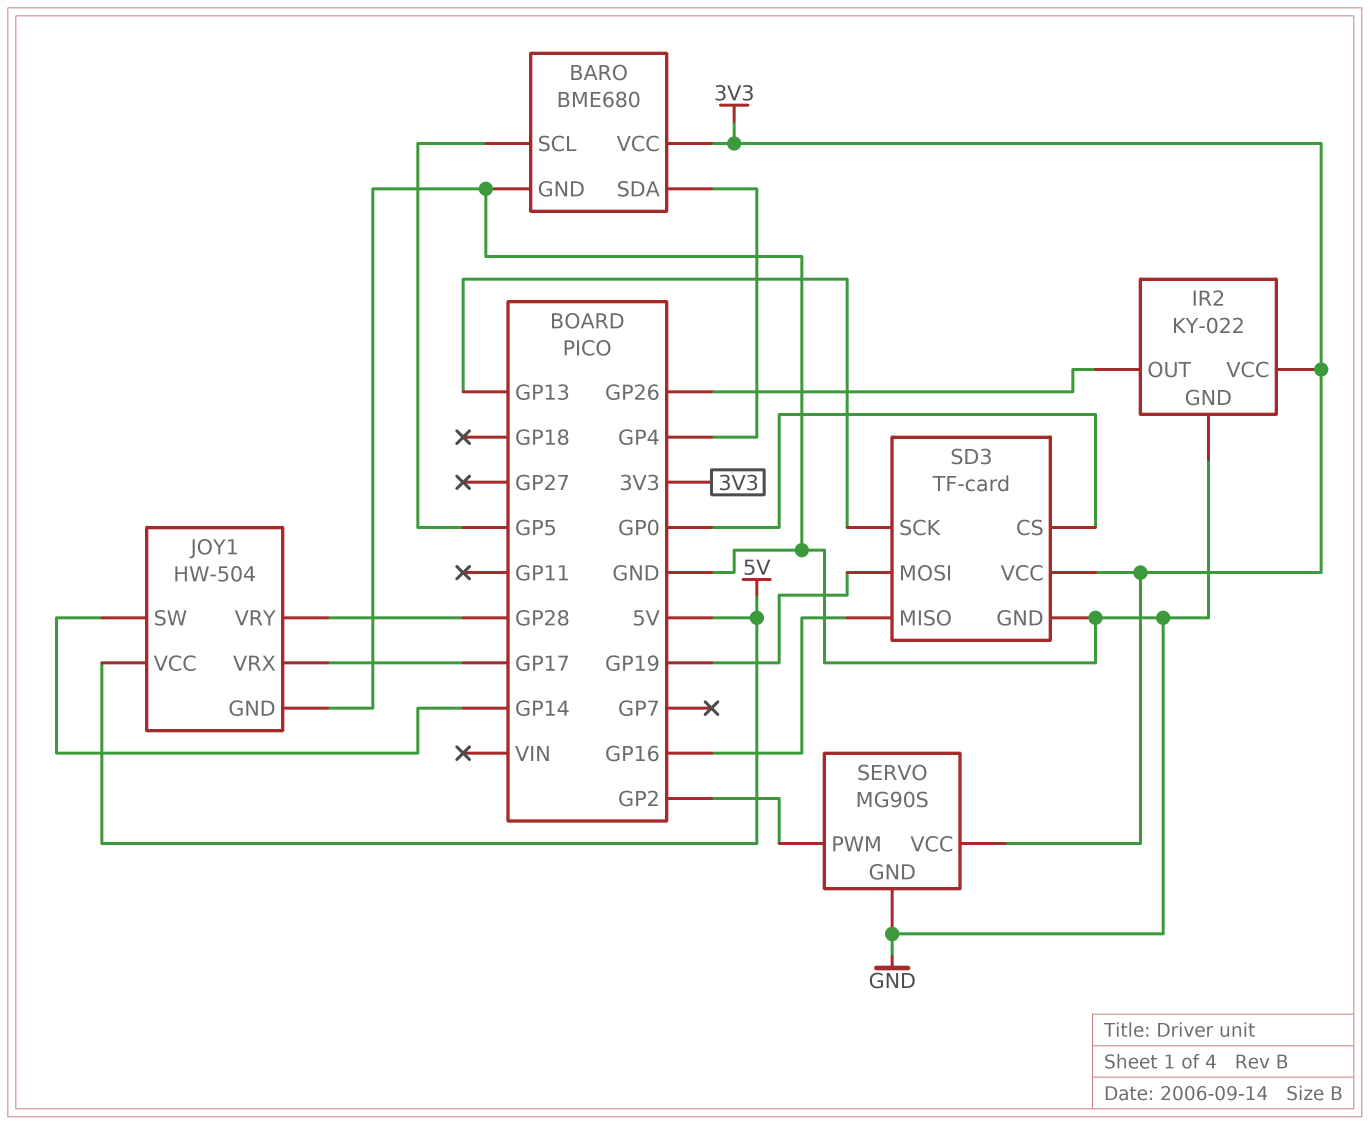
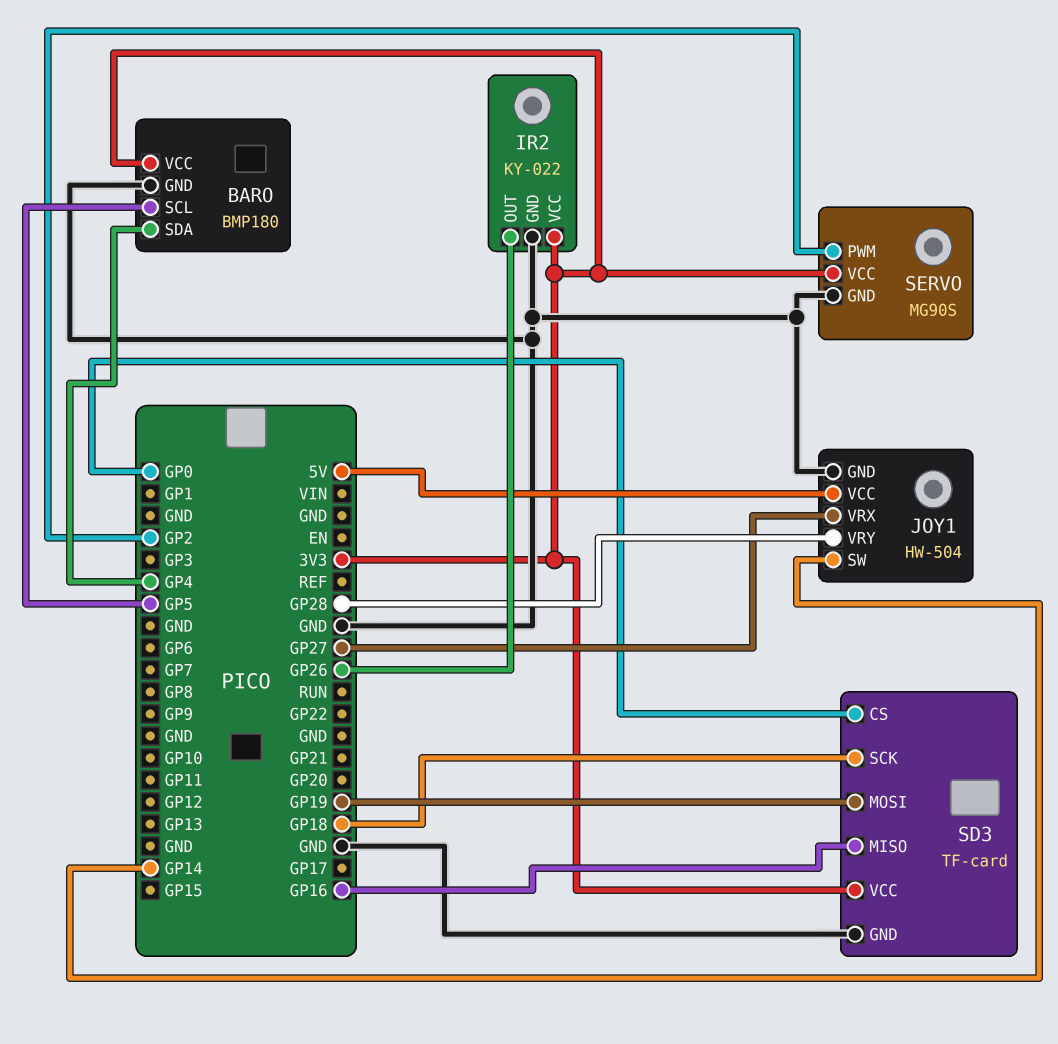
BARO: BME680 -> BMP180
JOY1 pin VRX: GP17 -> GP27
SD3 pin SCK: GP13 -> GP18

